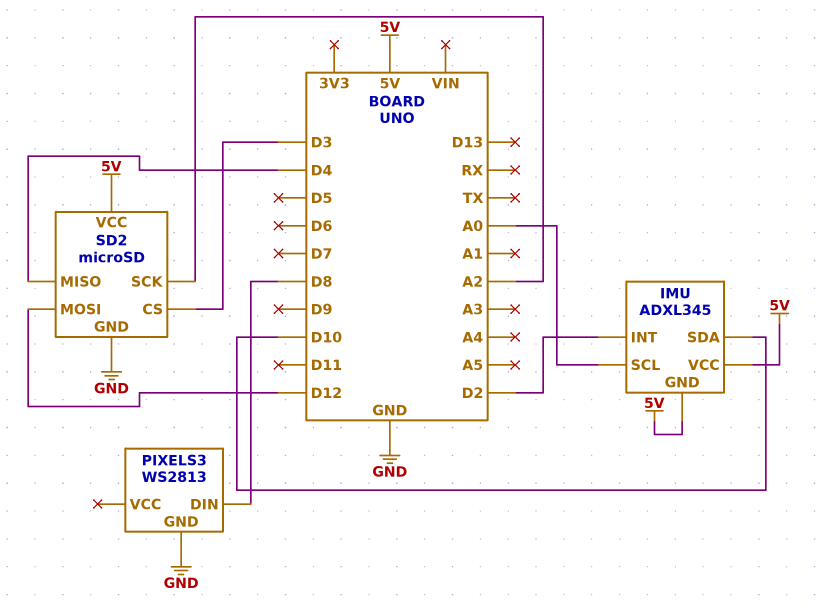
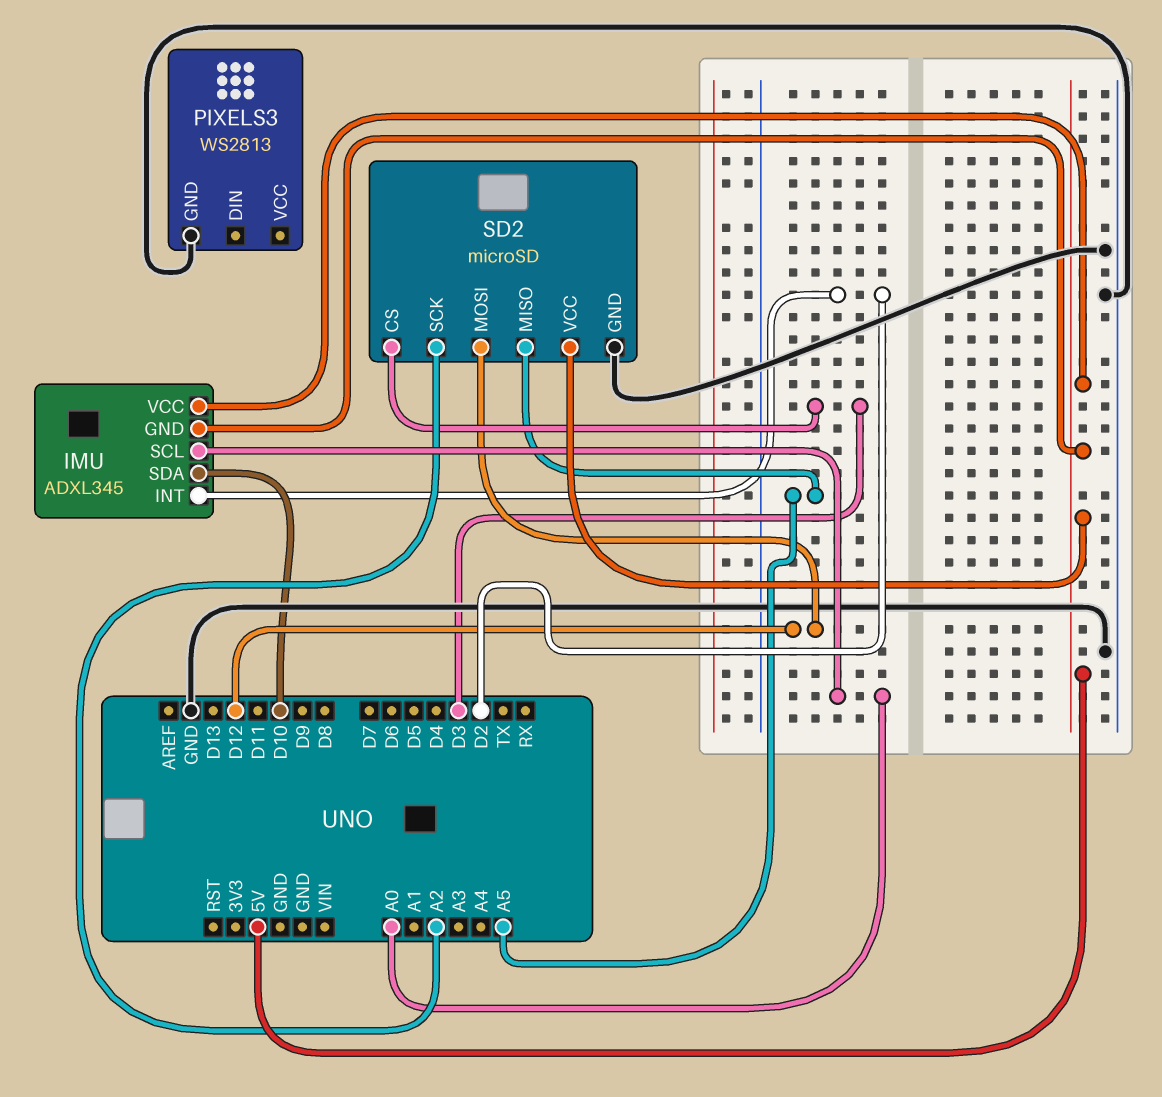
PIXELS3 pin DIN: D8 -> none
SD2 pin MISO: D4 -> A5

